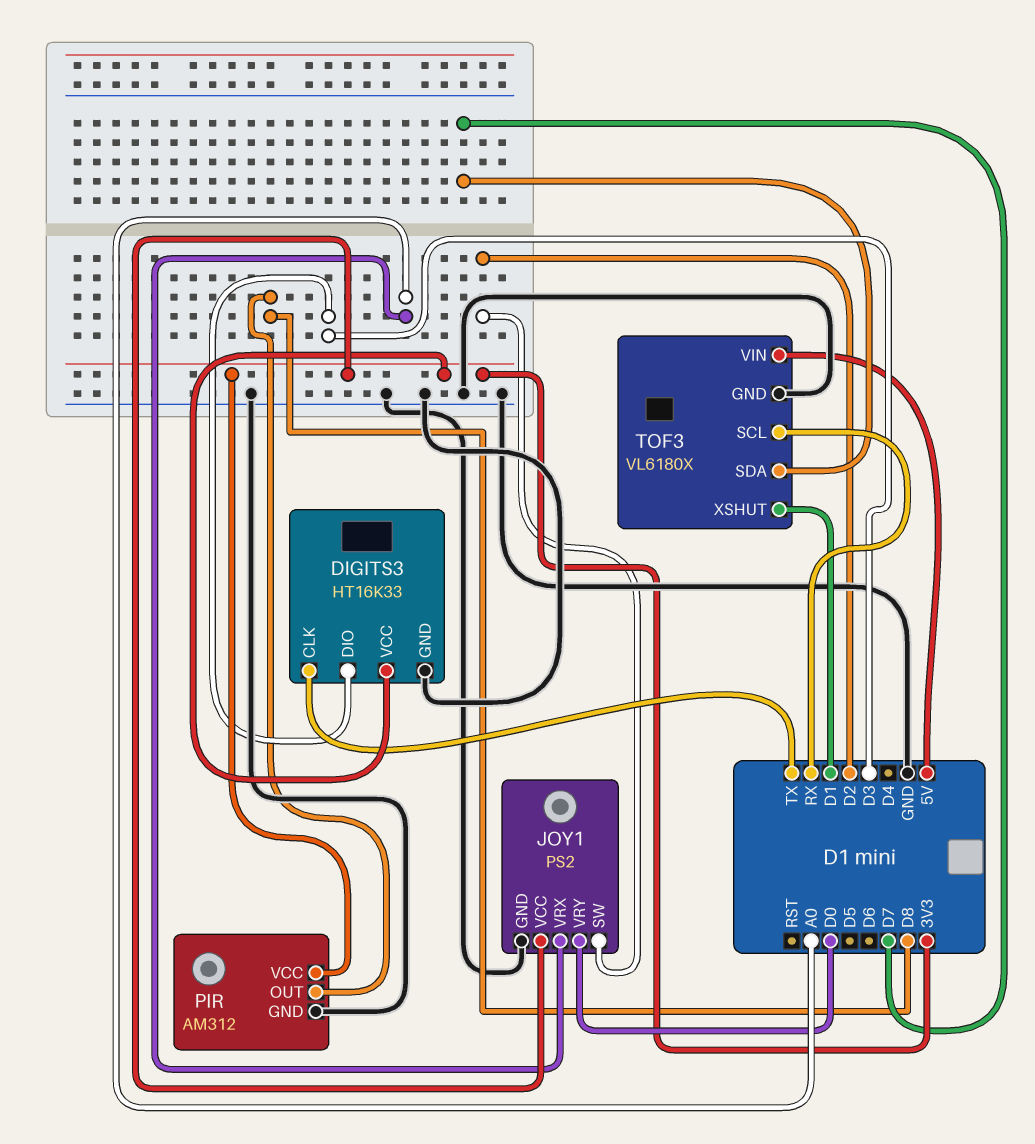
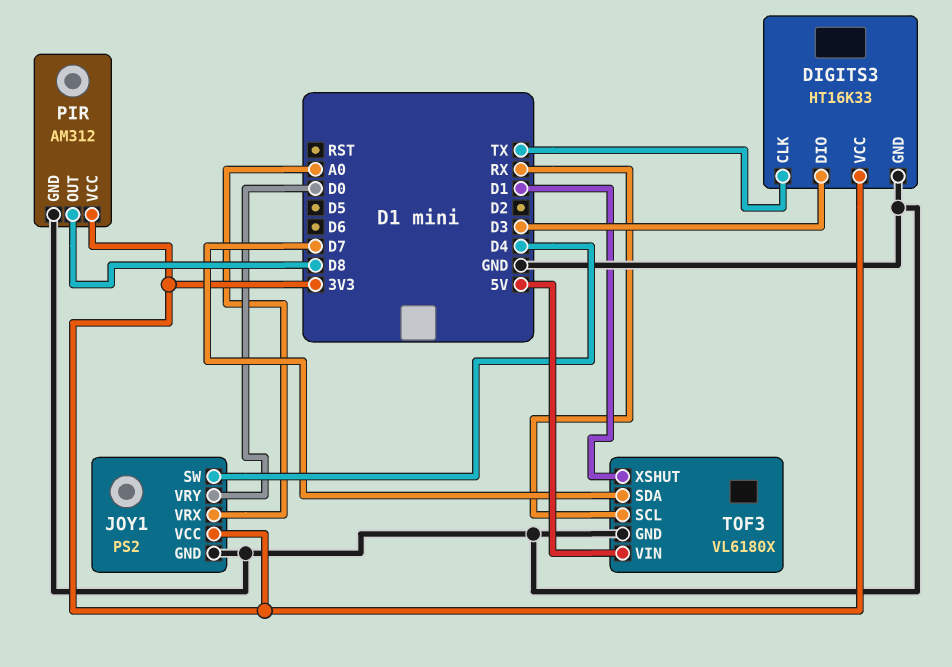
JOY1 pin SW: D2 -> D4

